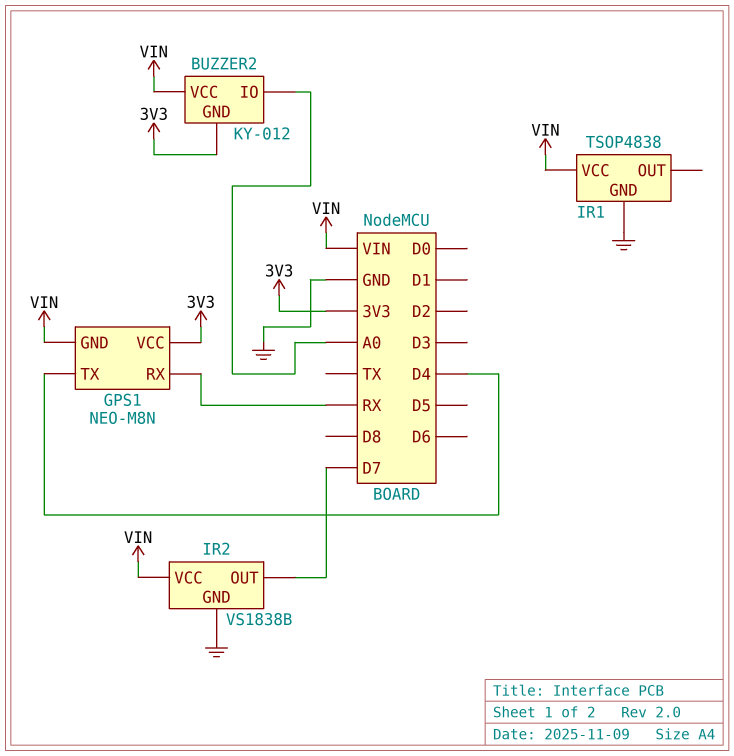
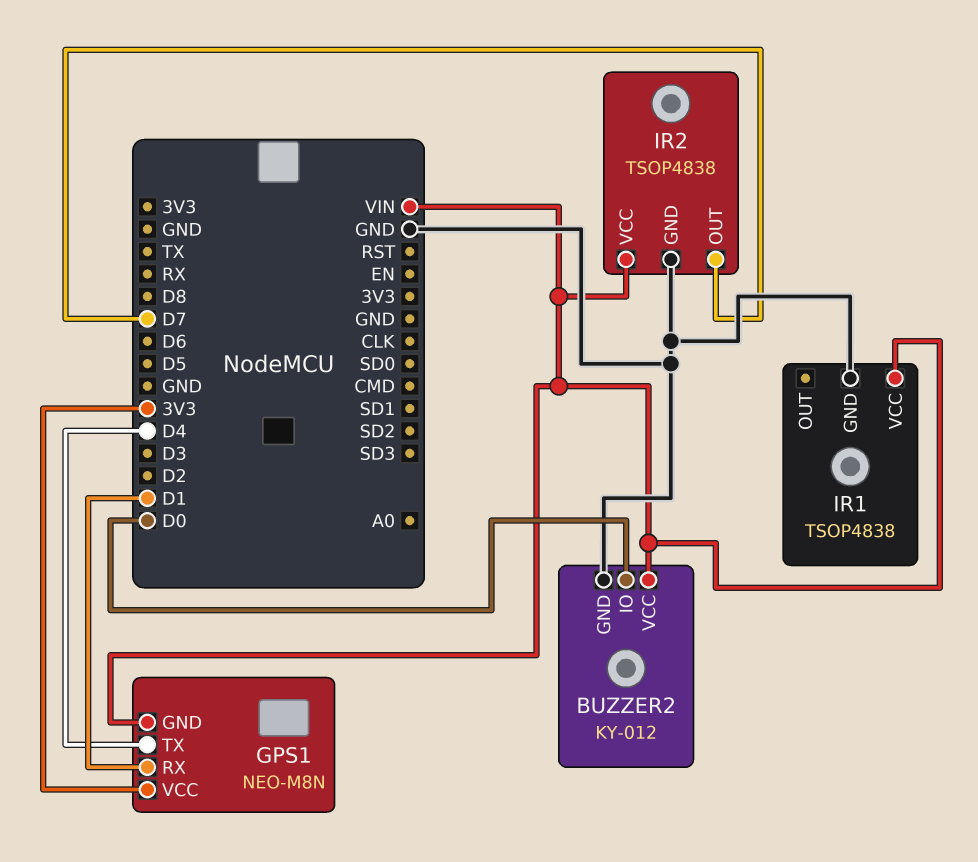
BUZZER2 pin GND: 3V3 -> GND
BUZZER2 pin IO: A0 -> D0
GPS1 pin RX: RX -> D1
IR2: VS1838B -> TSOP4838

